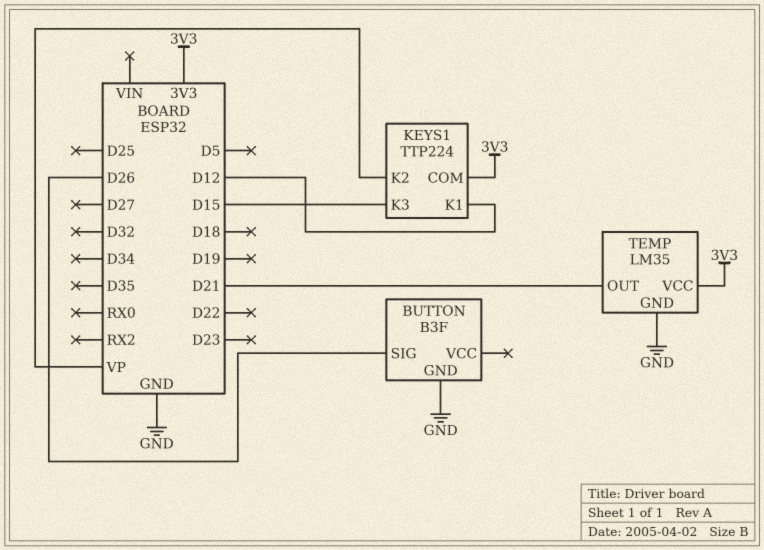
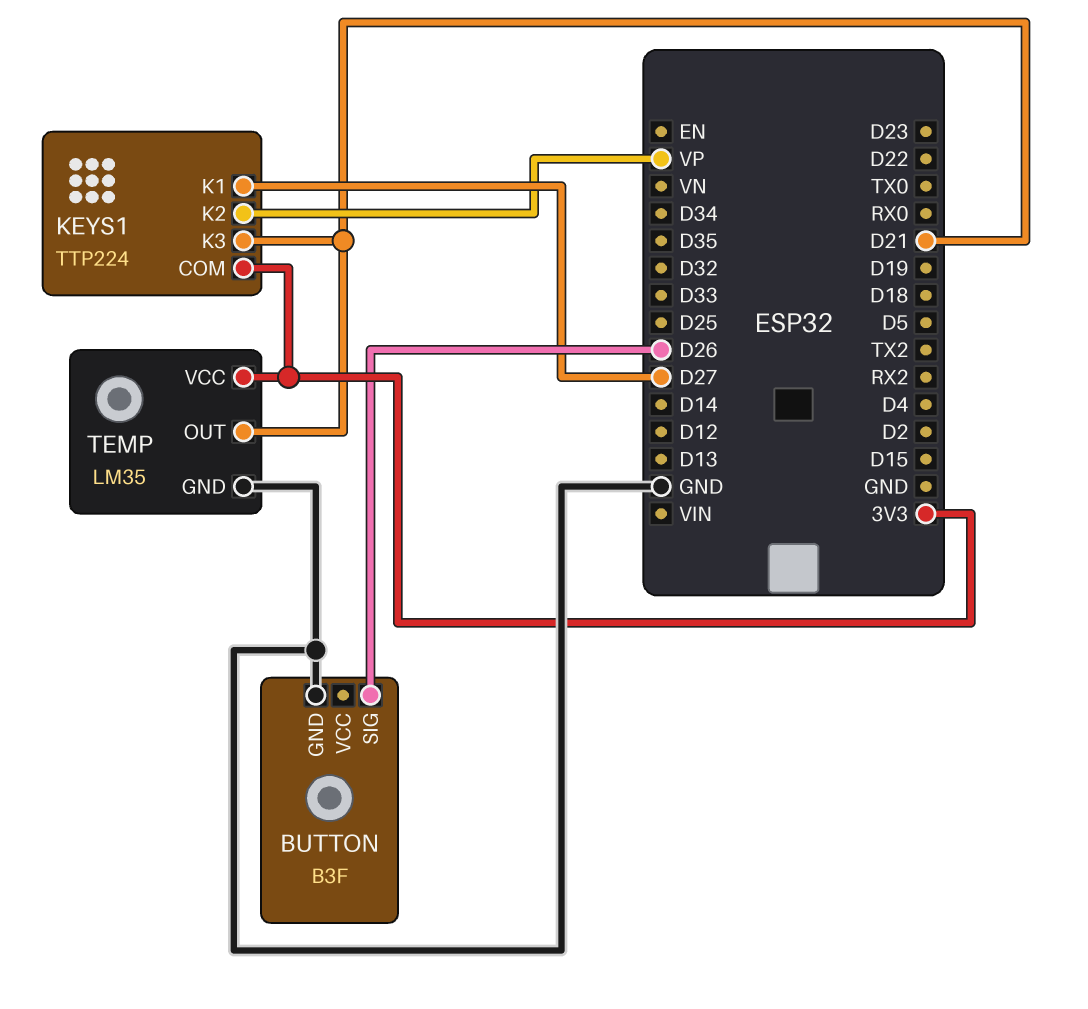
KEYS1 pin K1: D12 -> D27
KEYS1 pin K3: D15 -> D21

